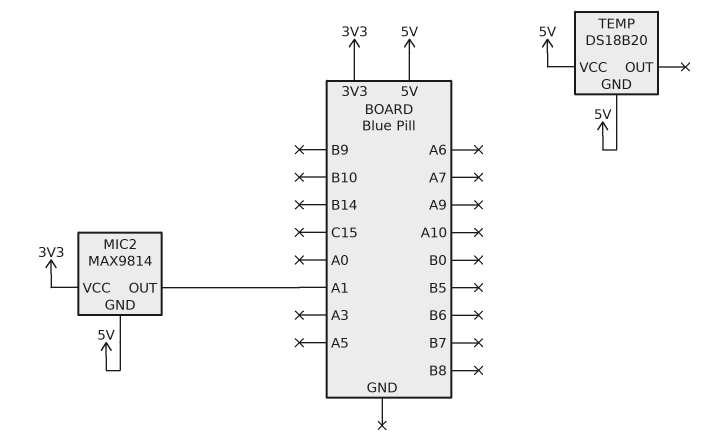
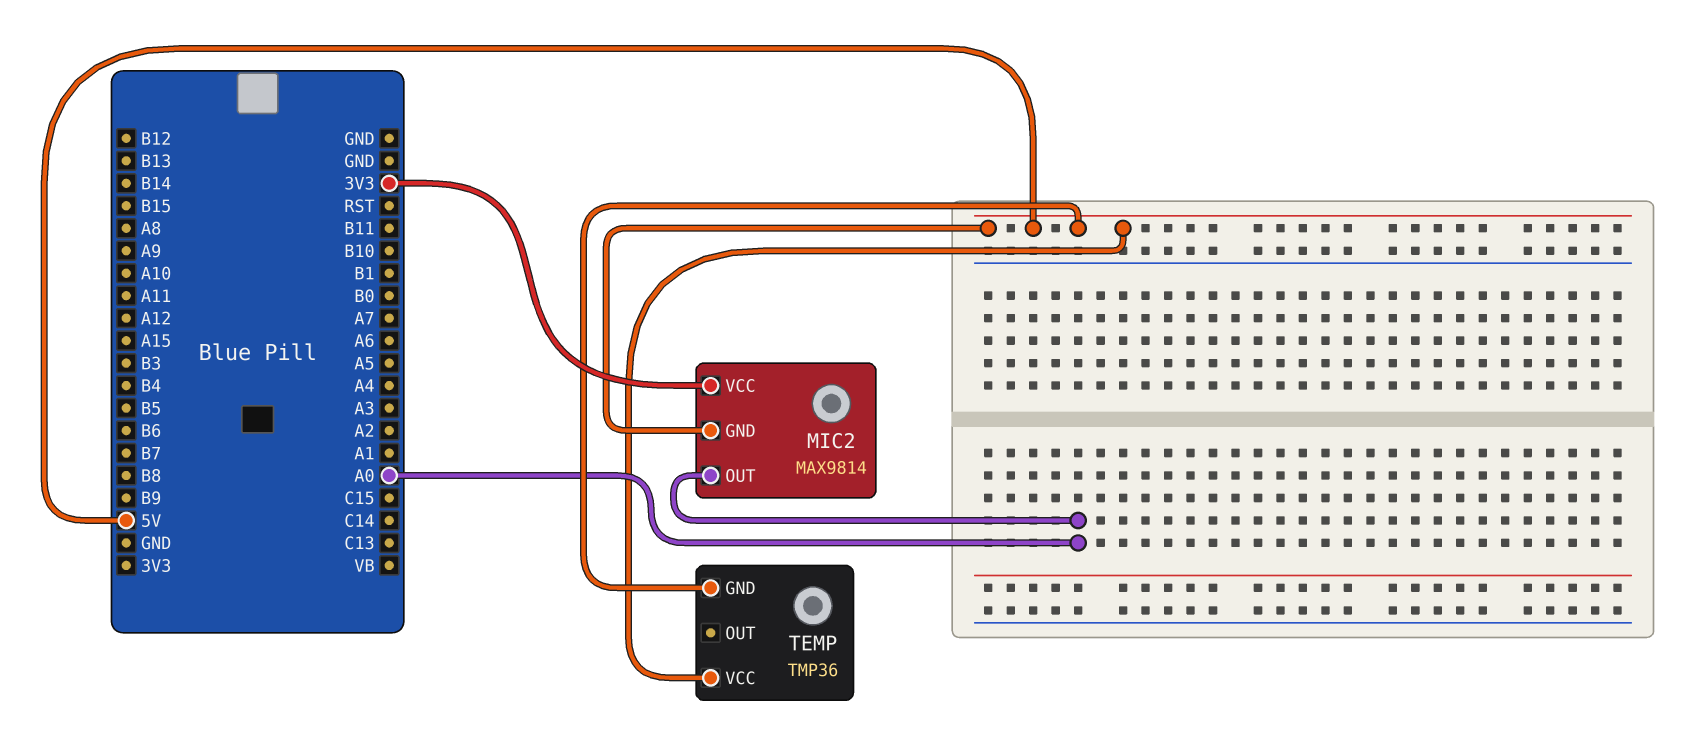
MIC2 pin OUT: A1 -> A0
TEMP: DS18B20 -> TMP36

